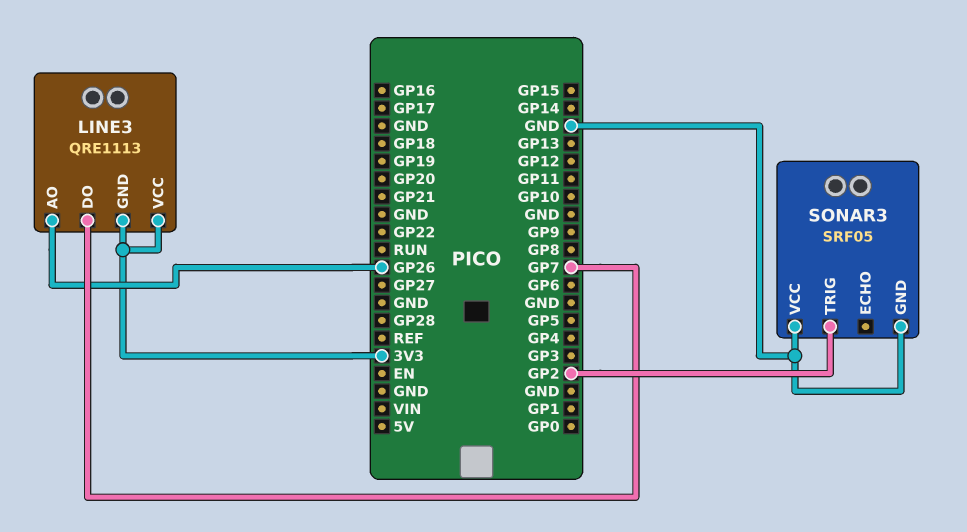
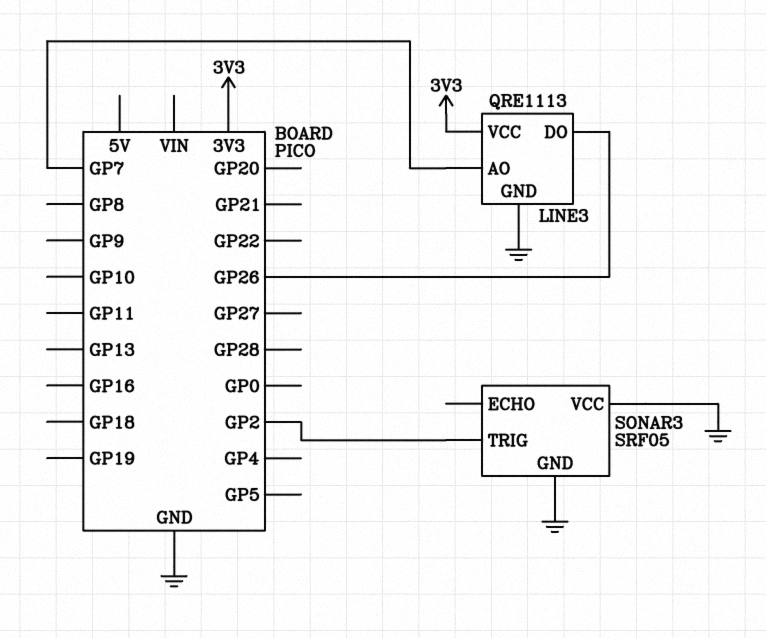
LINE3 pin AO: GP26 -> GP7
LINE3 pin DO: GP7 -> GP26
LINE3 pin GND: 3V3 -> GND

